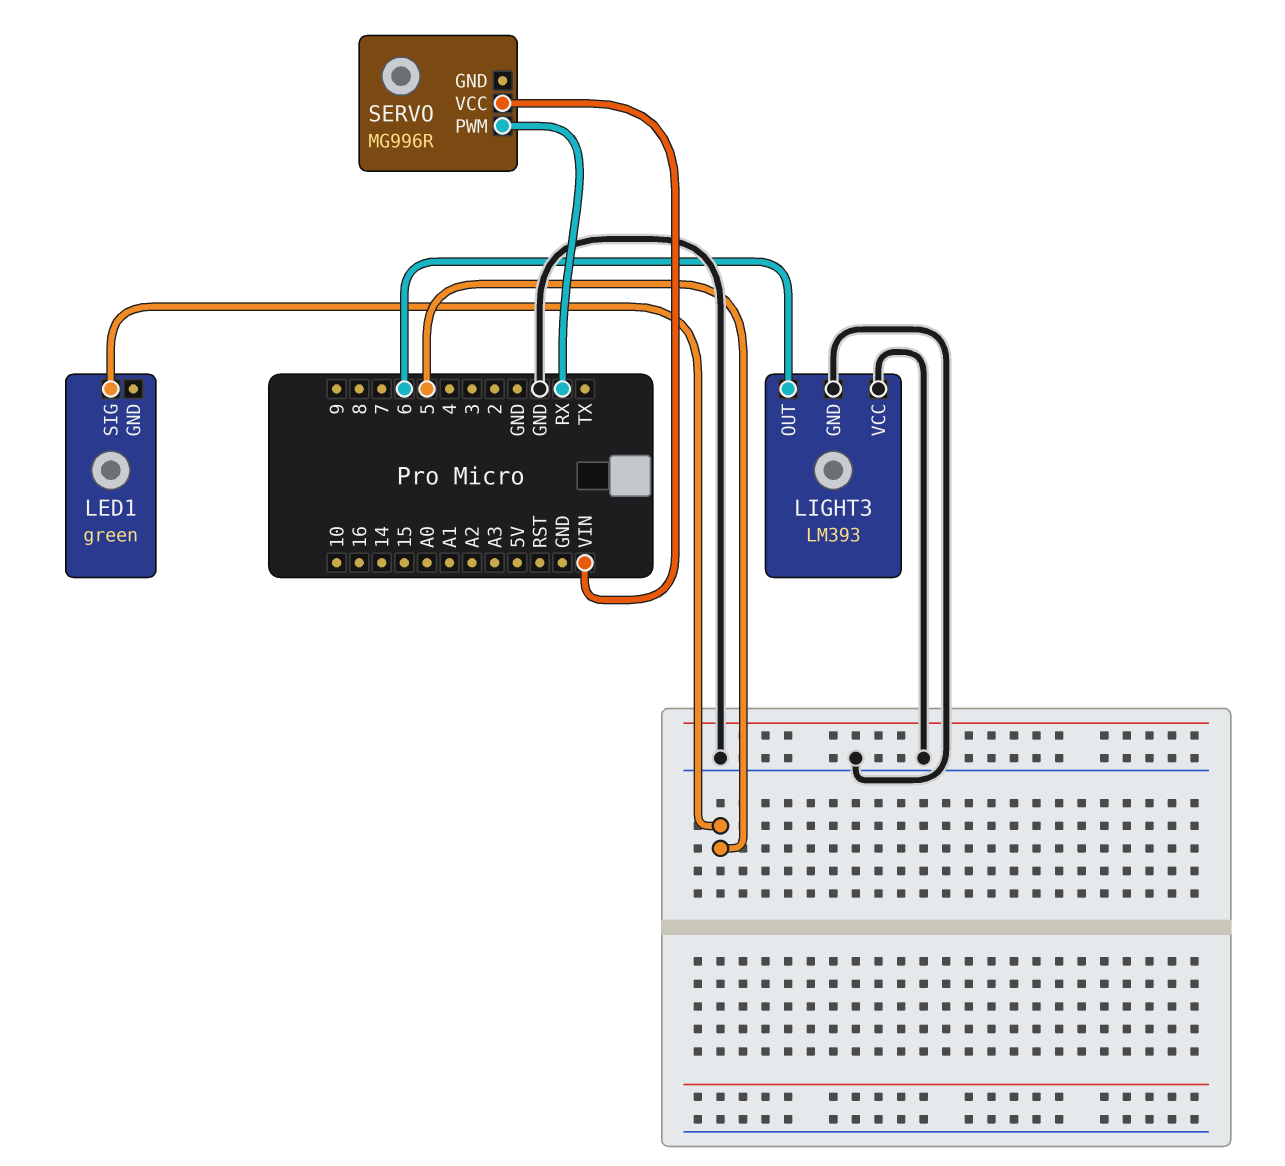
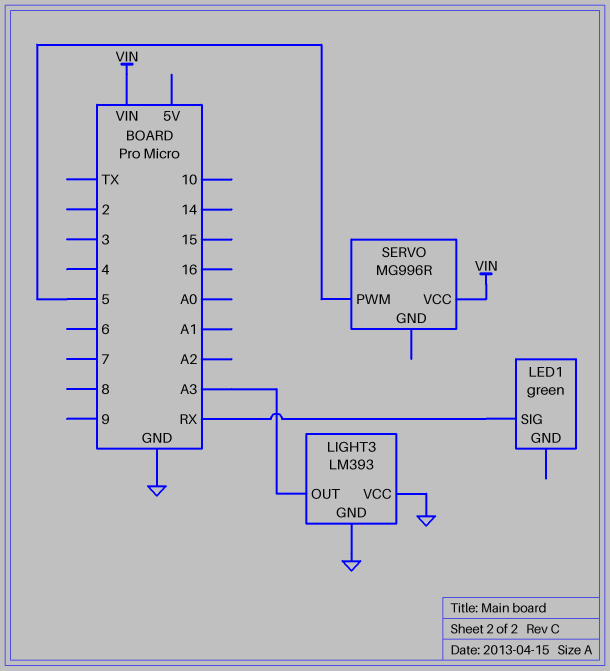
LED1 pin SIG: 5 -> RX
LIGHT3 pin OUT: 6 -> A3
SERVO pin PWM: RX -> 5

